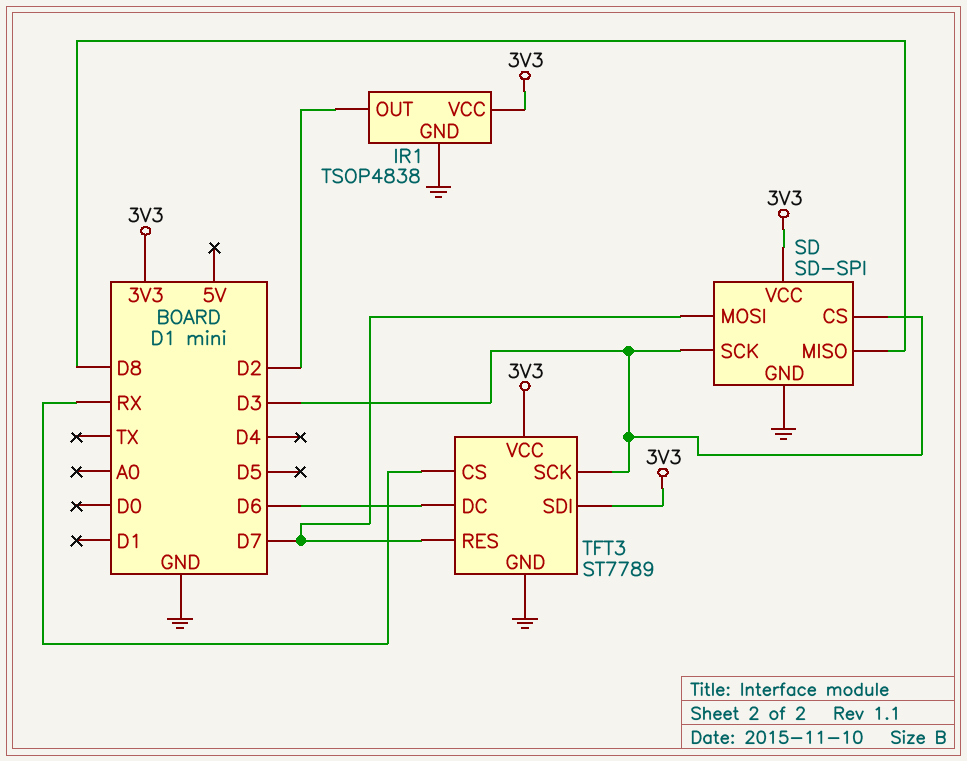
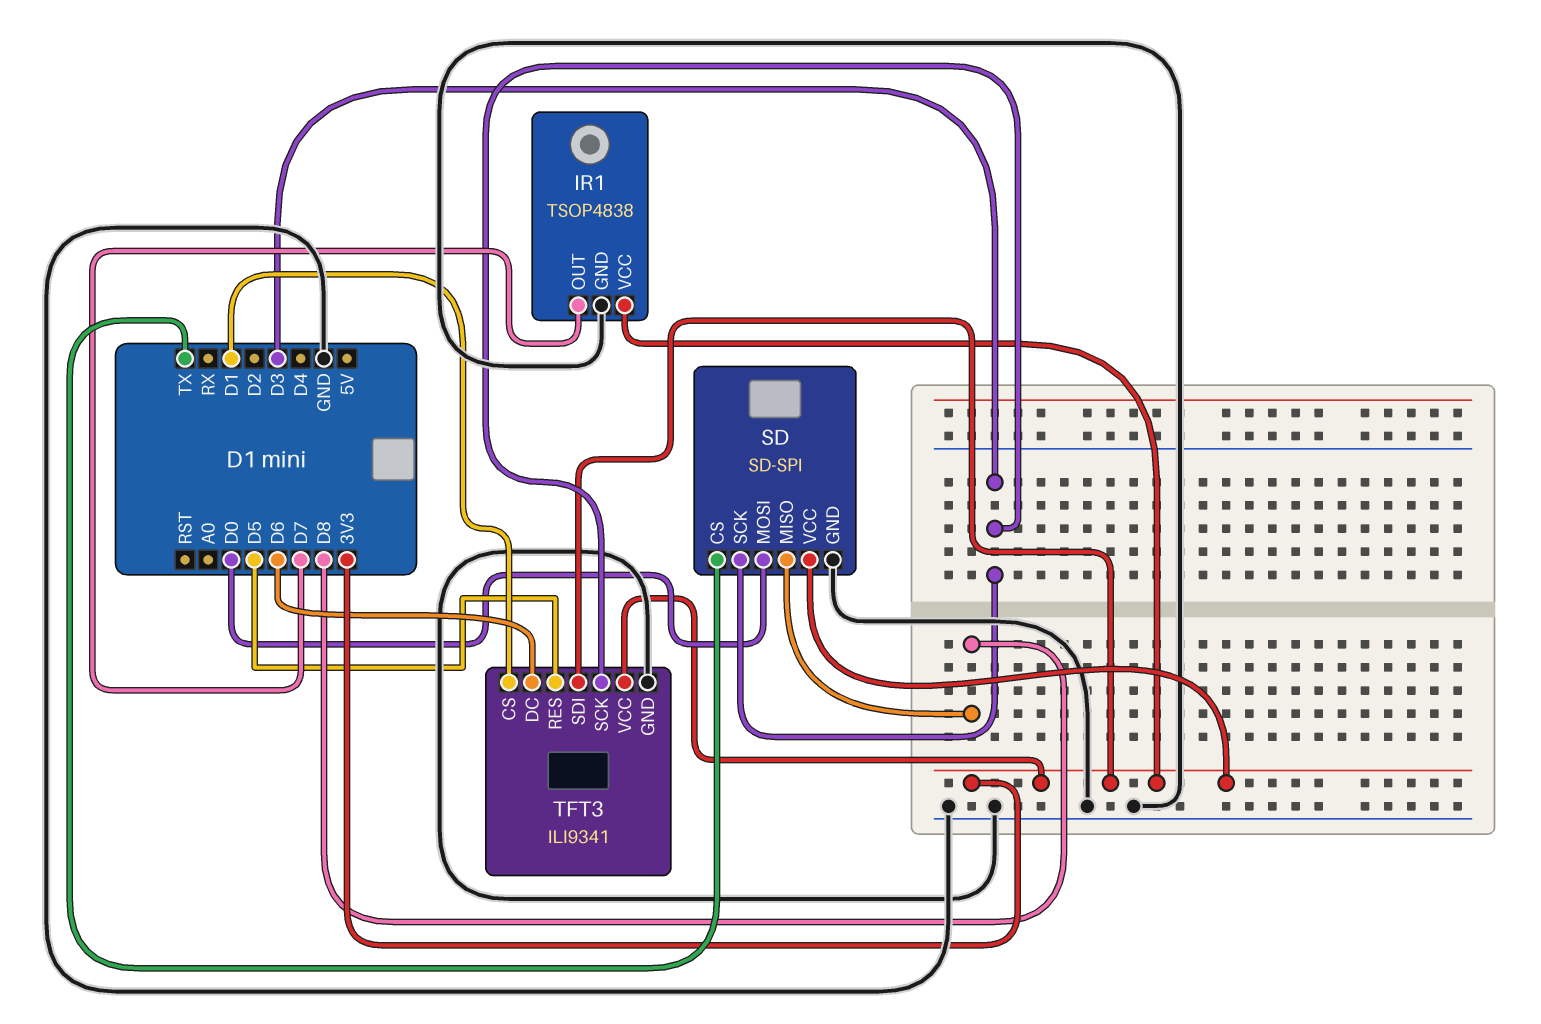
IR1 pin OUT: D2 -> D7
SD pin CS: D3 -> TX
SD pin MOSI: D7 -> D0
TFT3: ST7789 -> ILI9341
TFT3 pin CS: RX -> D1
TFT3 pin RES: D7 -> D5

